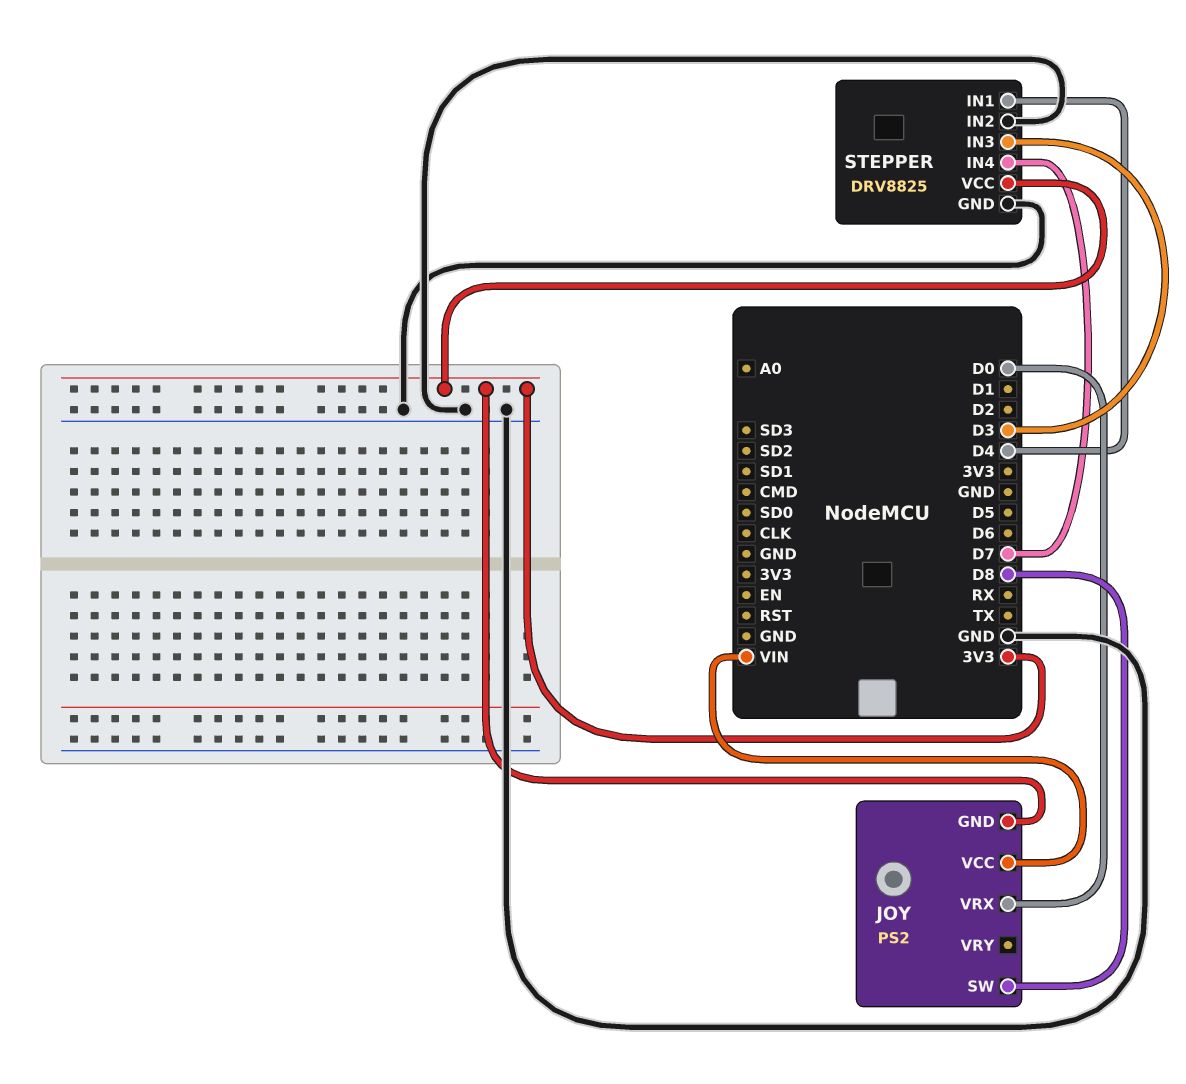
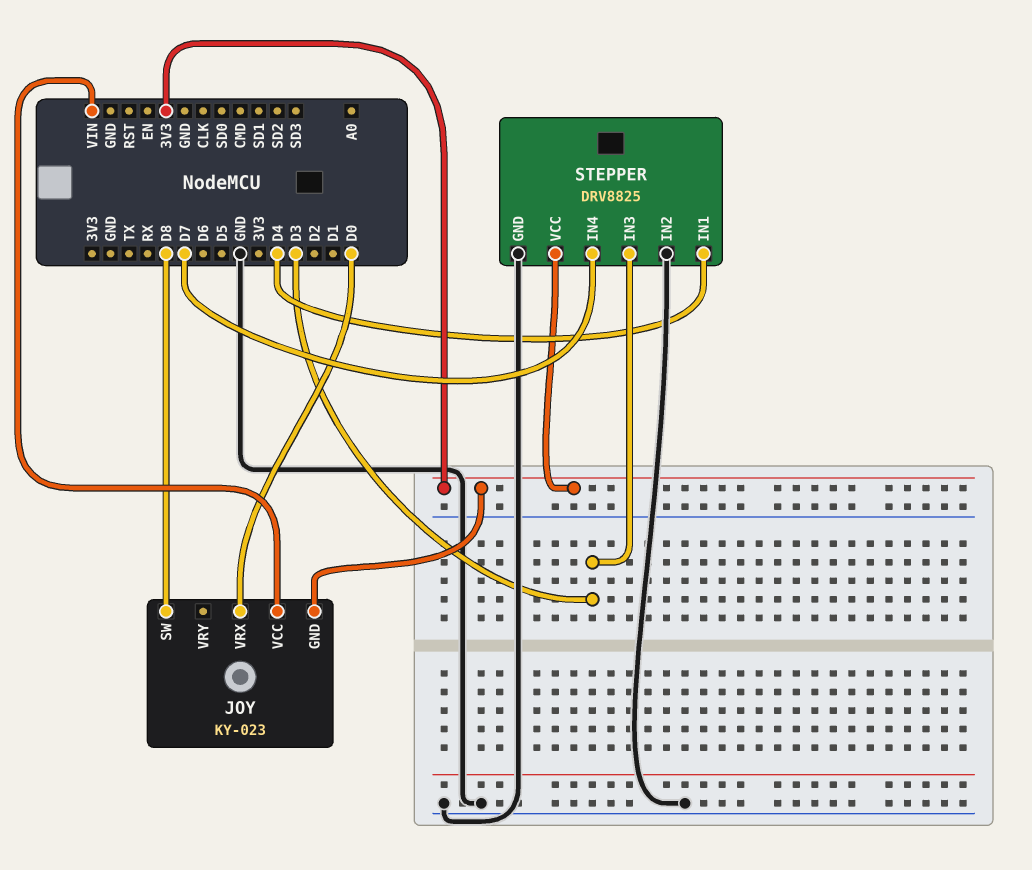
JOY: PS2 -> KY-023

